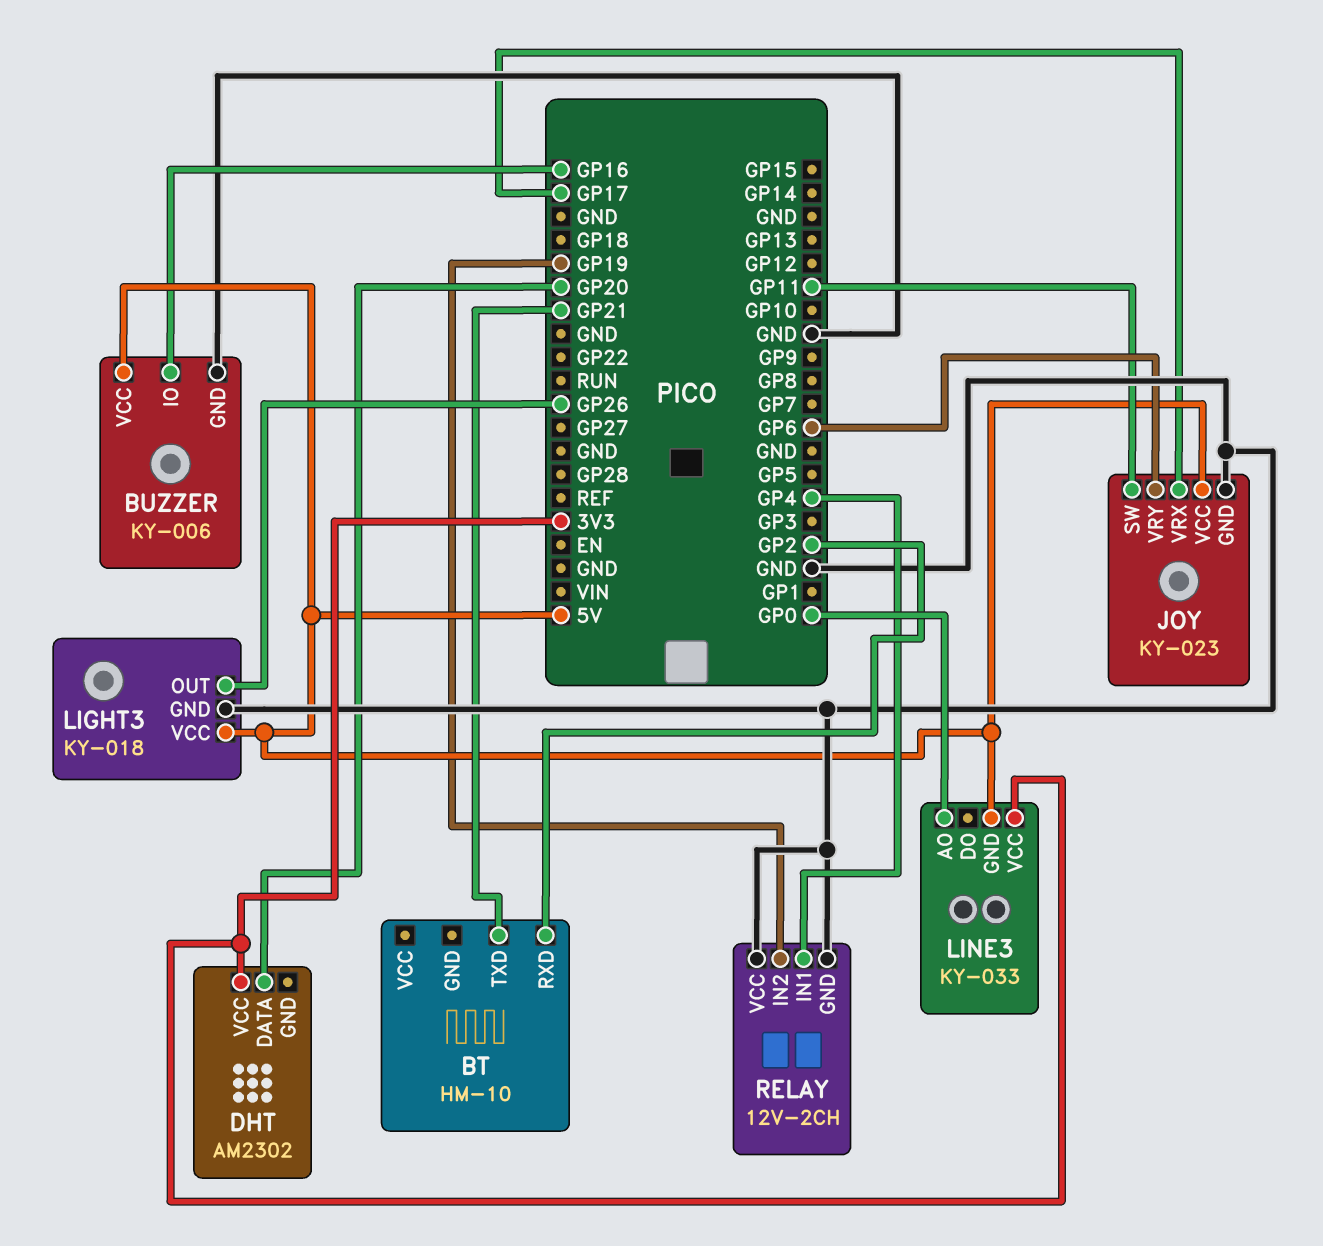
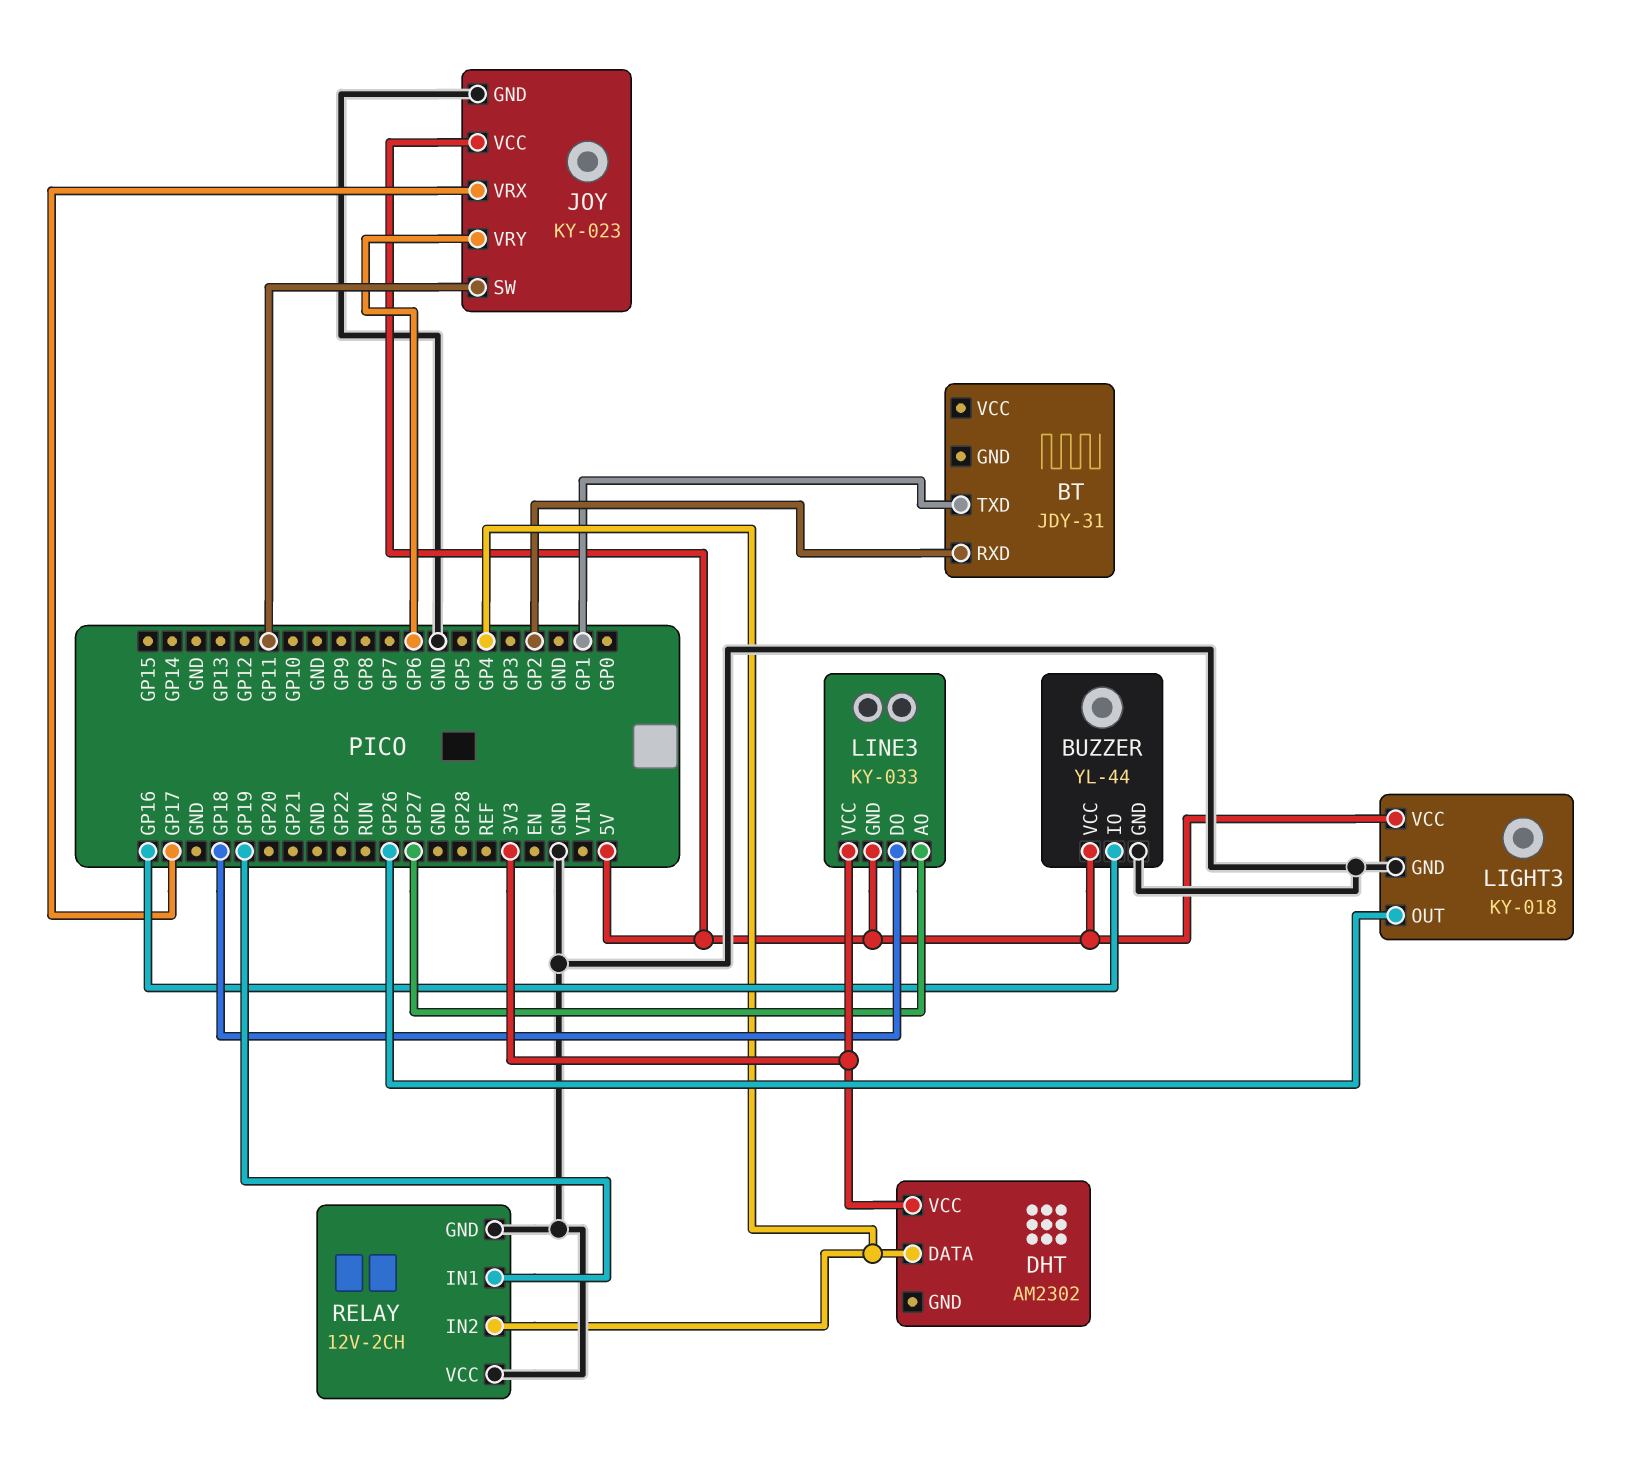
BT: HM-10 -> JDY-31
BT pin TXD: GP21 -> GP1
BUZZER: KY-006 -> YL-44
DHT pin DATA: GP20 -> GP4
LINE3 pin AO: GP0 -> GP27
LINE3 pin DO: none -> GP18
RELAY pin IN1: GP4 -> GP19
RELAY pin IN2: GP19 -> GP4

